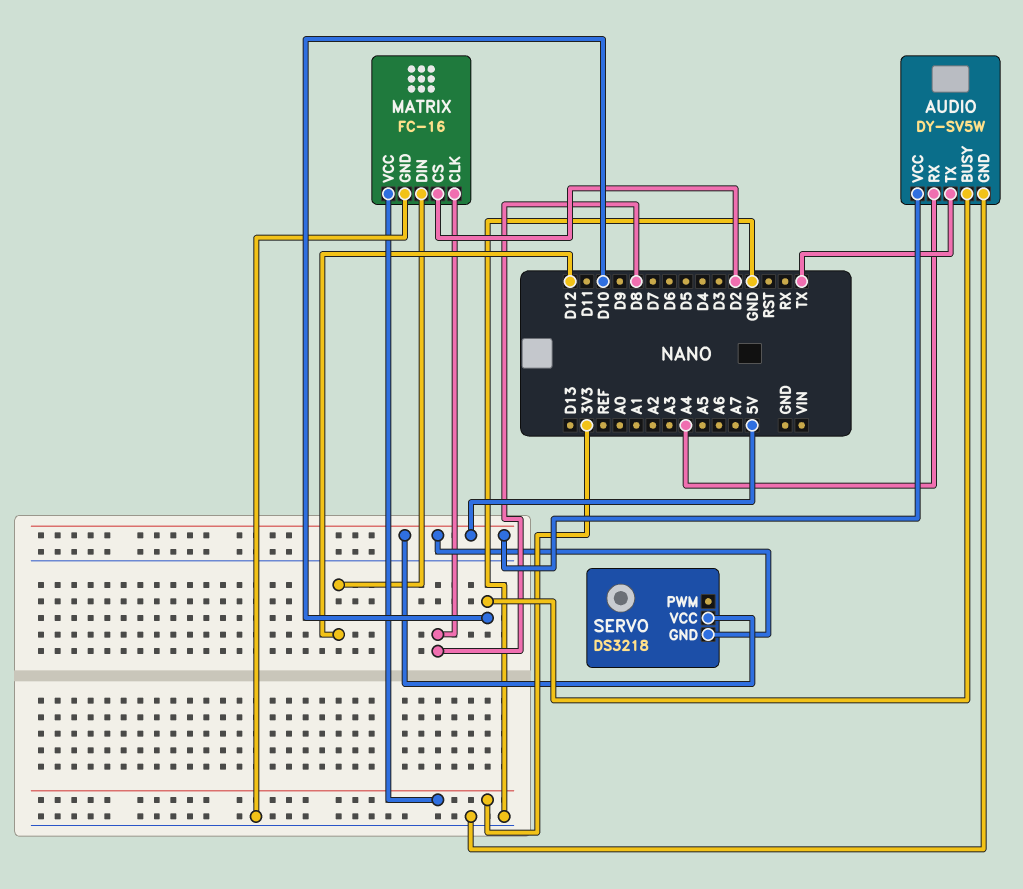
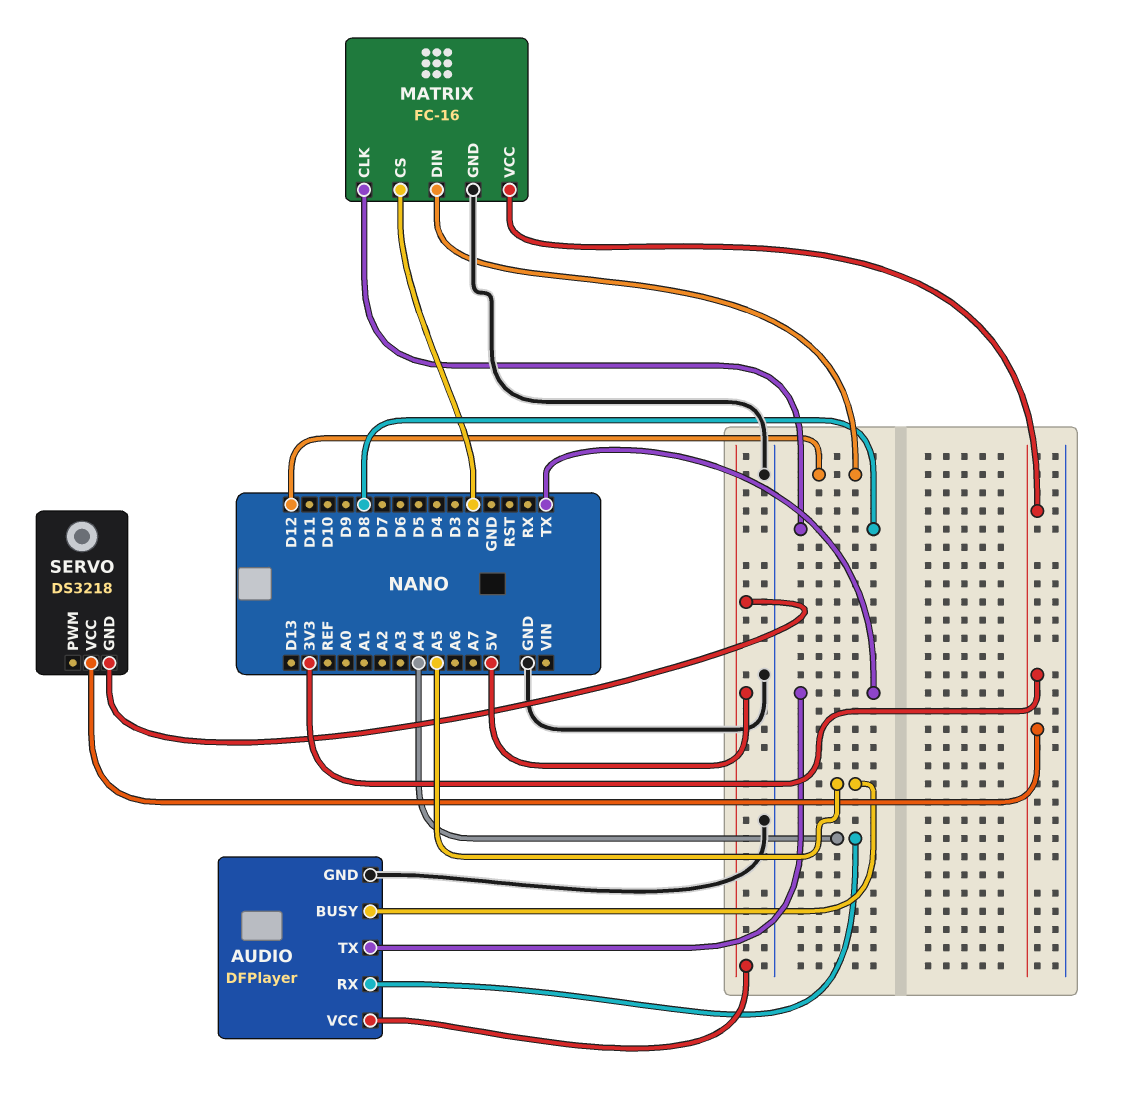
AUDIO: DY-SV5W -> DFPlayer
AUDIO pin BUSY: D10 -> A5
SERVO pin VCC: 5V -> 3V3

